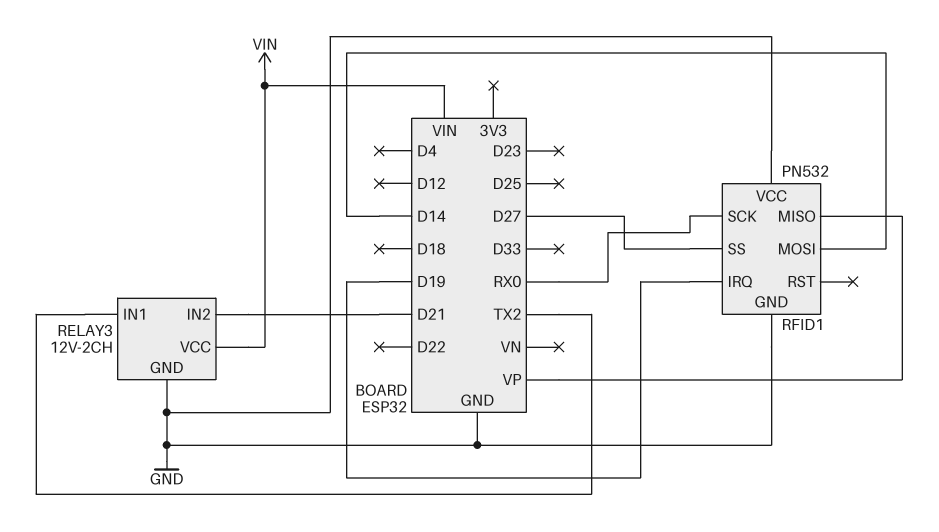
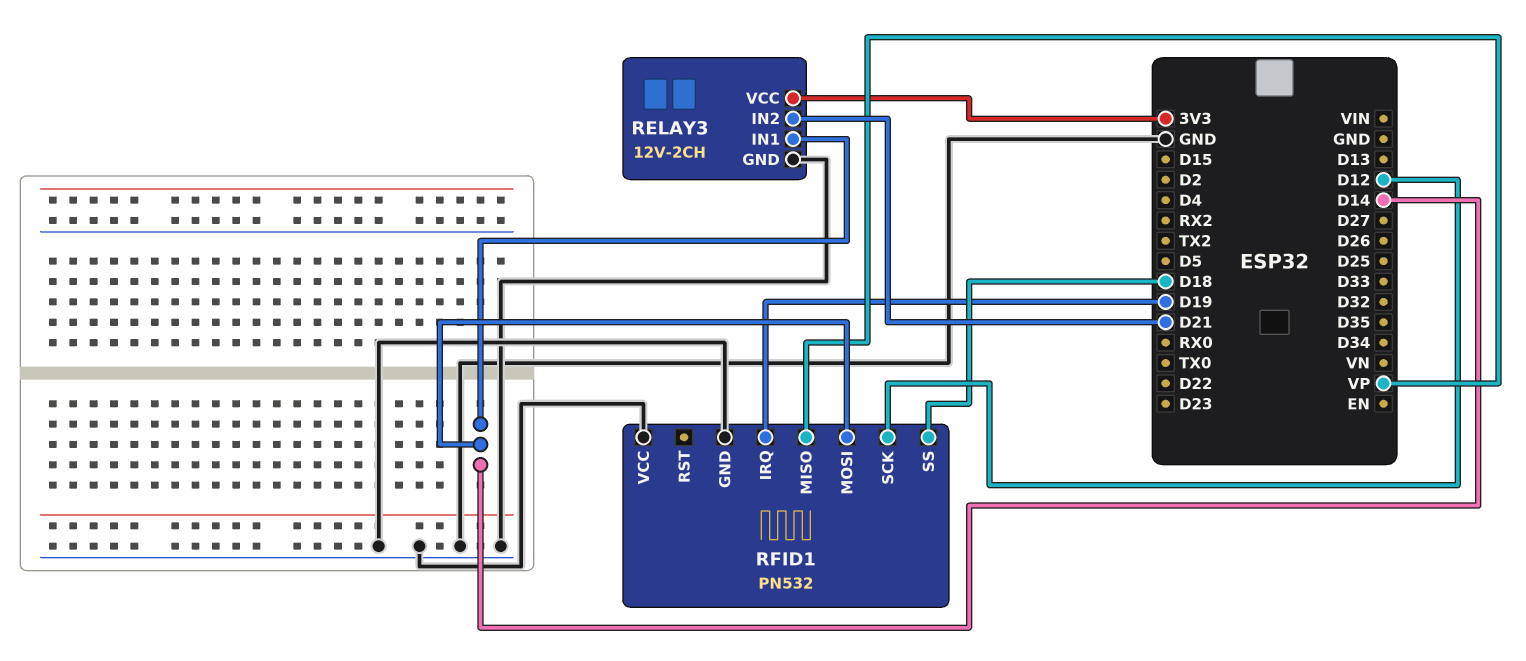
RELAY3 pin IN1: TX2 -> D14
RELAY3 pin VCC: VIN -> 3V3
RFID1 pin SCK: RX0 -> D12
RFID1 pin SS: D27 -> D18

